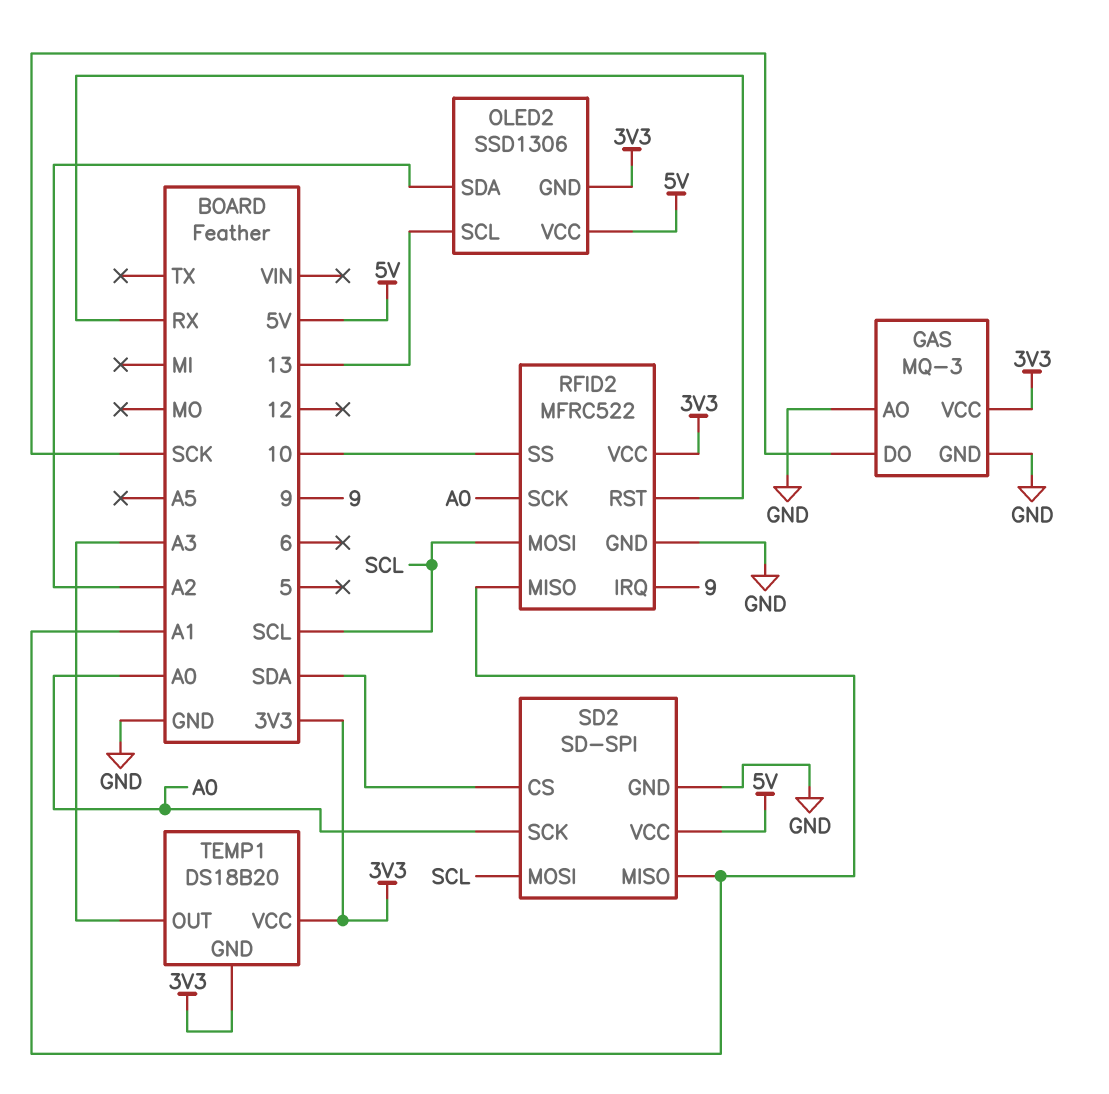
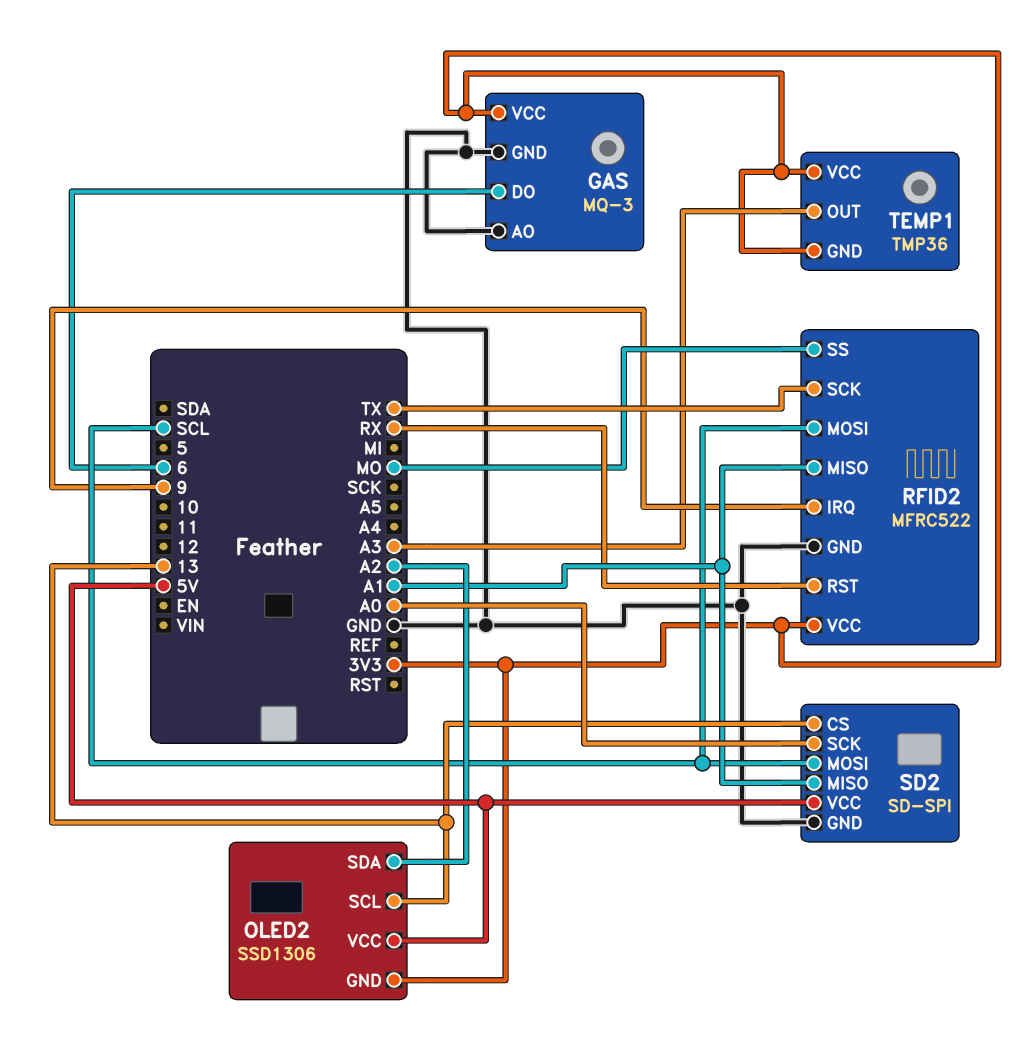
GAS pin DO: SCK -> 6
RFID2 pin SCK: A0 -> TX
RFID2 pin SS: 10 -> MO
SD2 pin CS: SDA -> 13
TEMP1: DS18B20 -> TMP36

